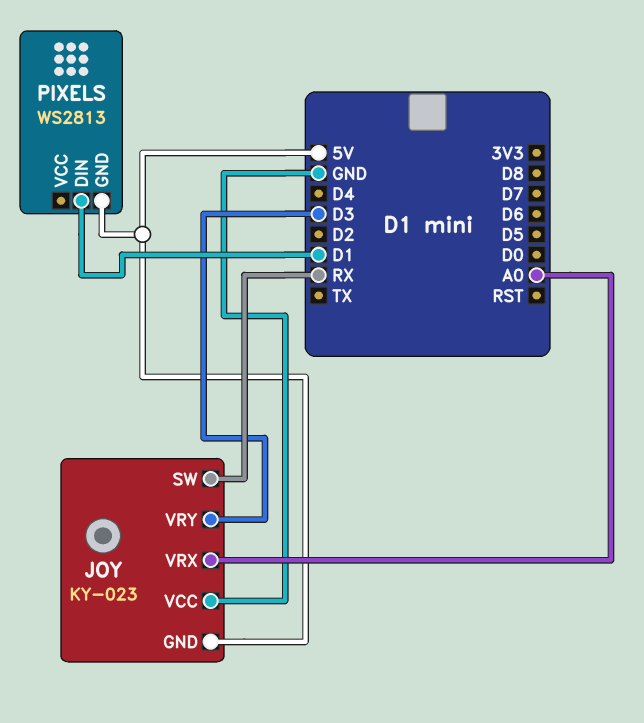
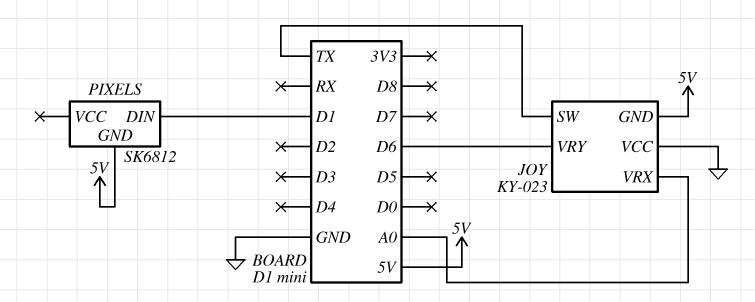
JOY pin SW: RX -> TX
JOY pin VRY: D3 -> D6
PIXELS: WS2813 -> SK6812

